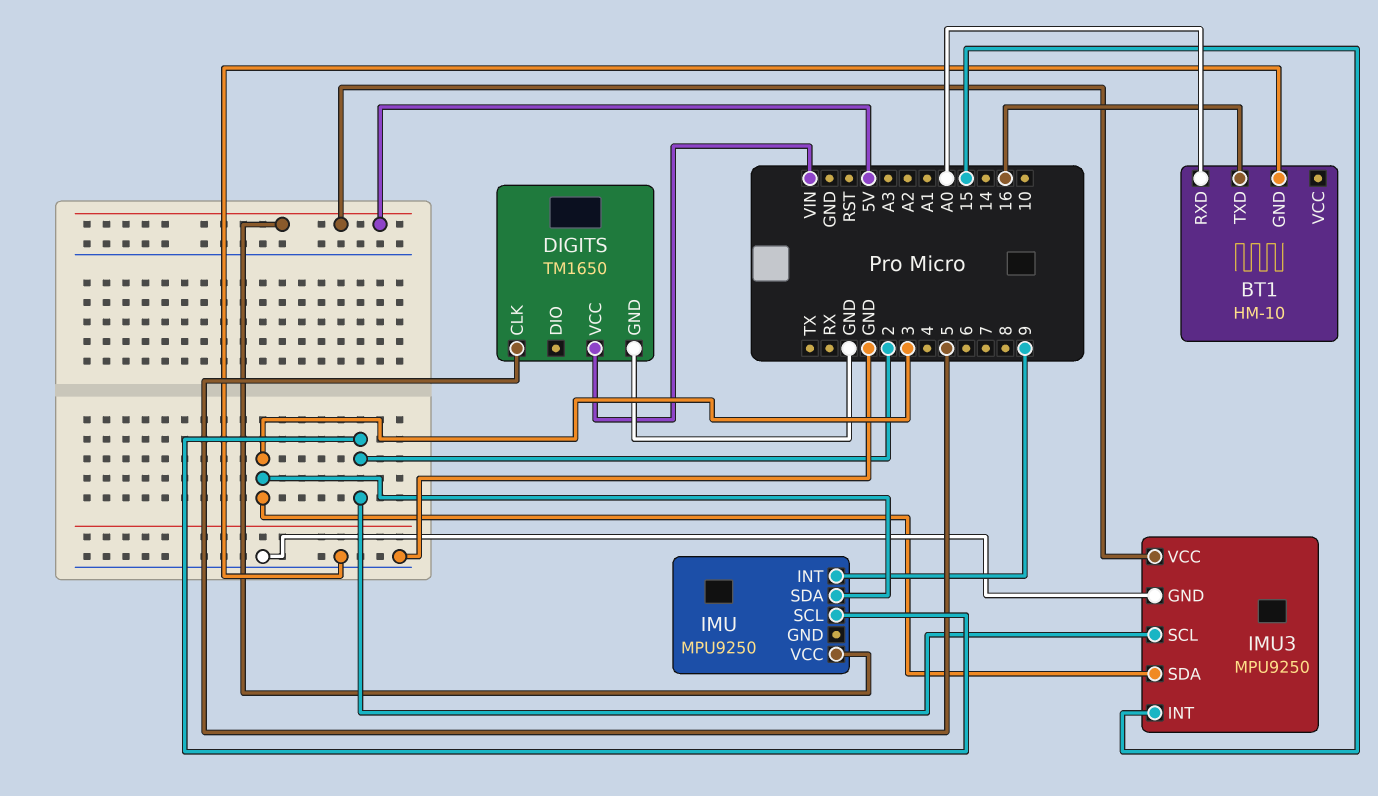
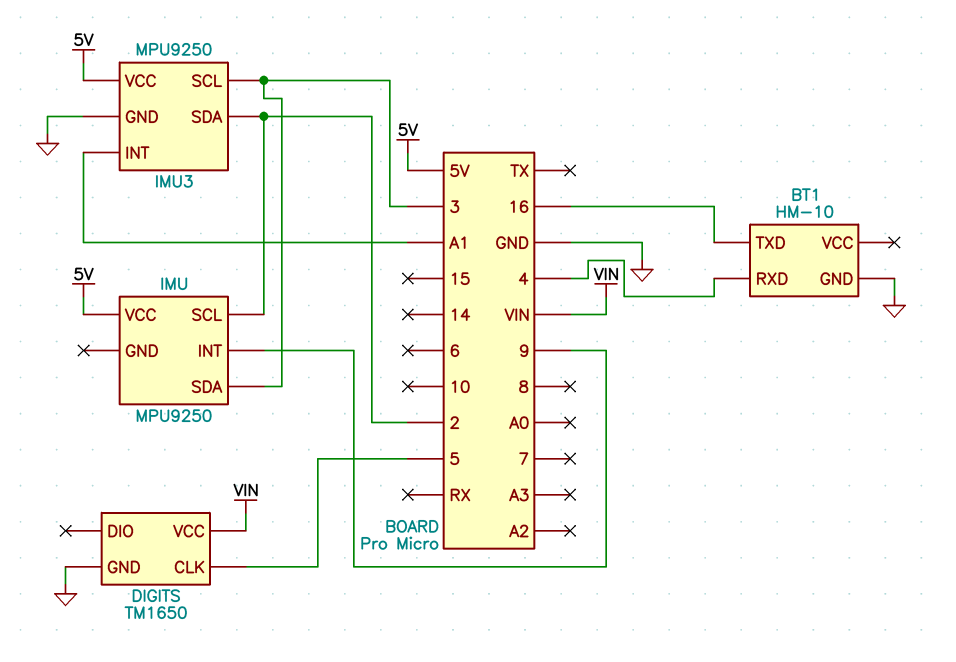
BT1 pin RXD: A0 -> 4
IMU3 pin INT: 15 -> A1
IMU3 pin SCL: 2 -> 3
IMU3 pin SDA: 3 -> 2

